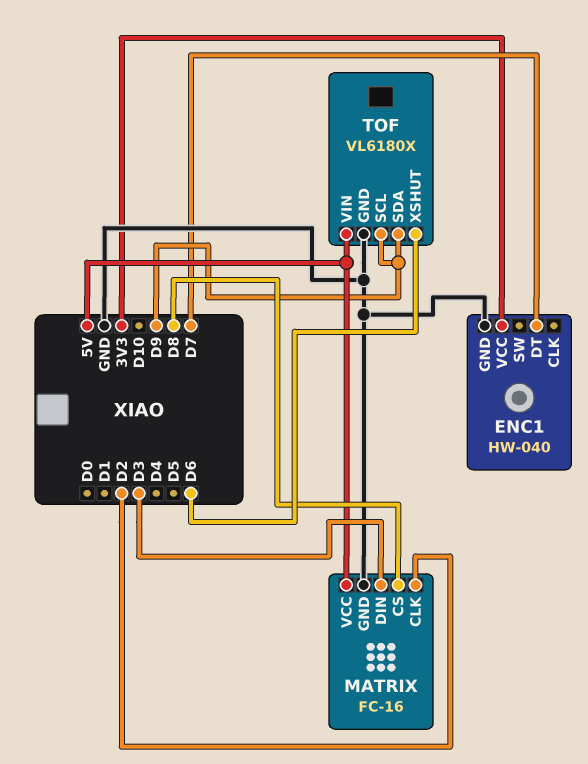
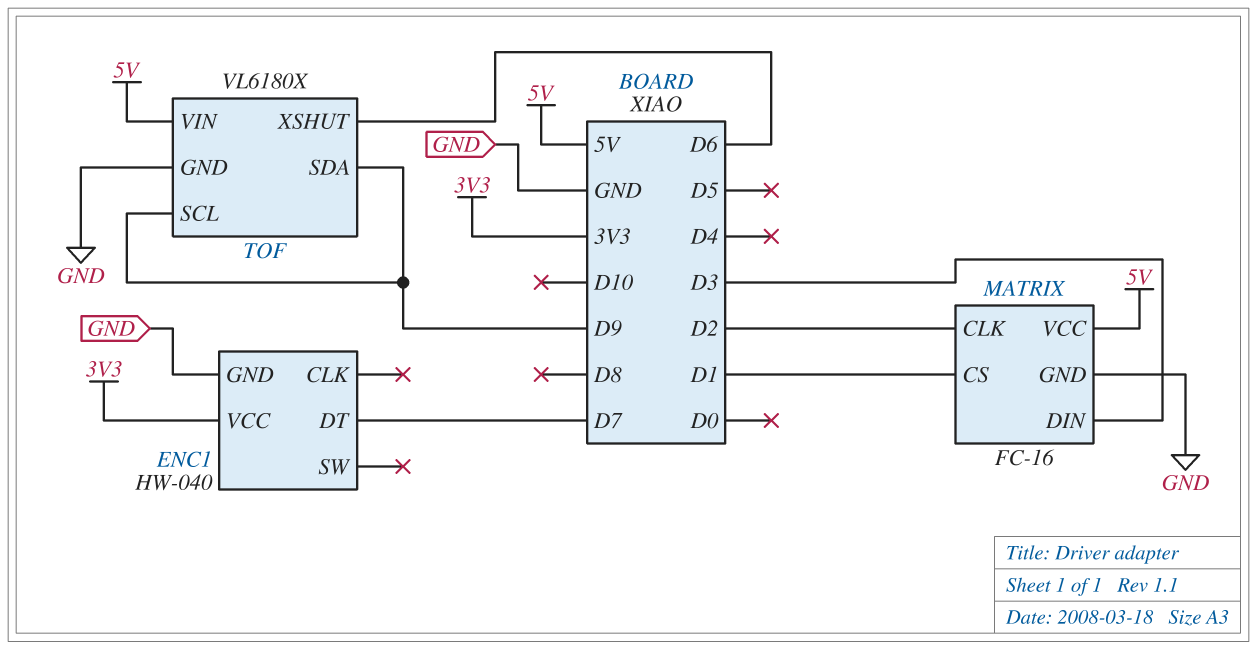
MATRIX pin CS: D8 -> D1

